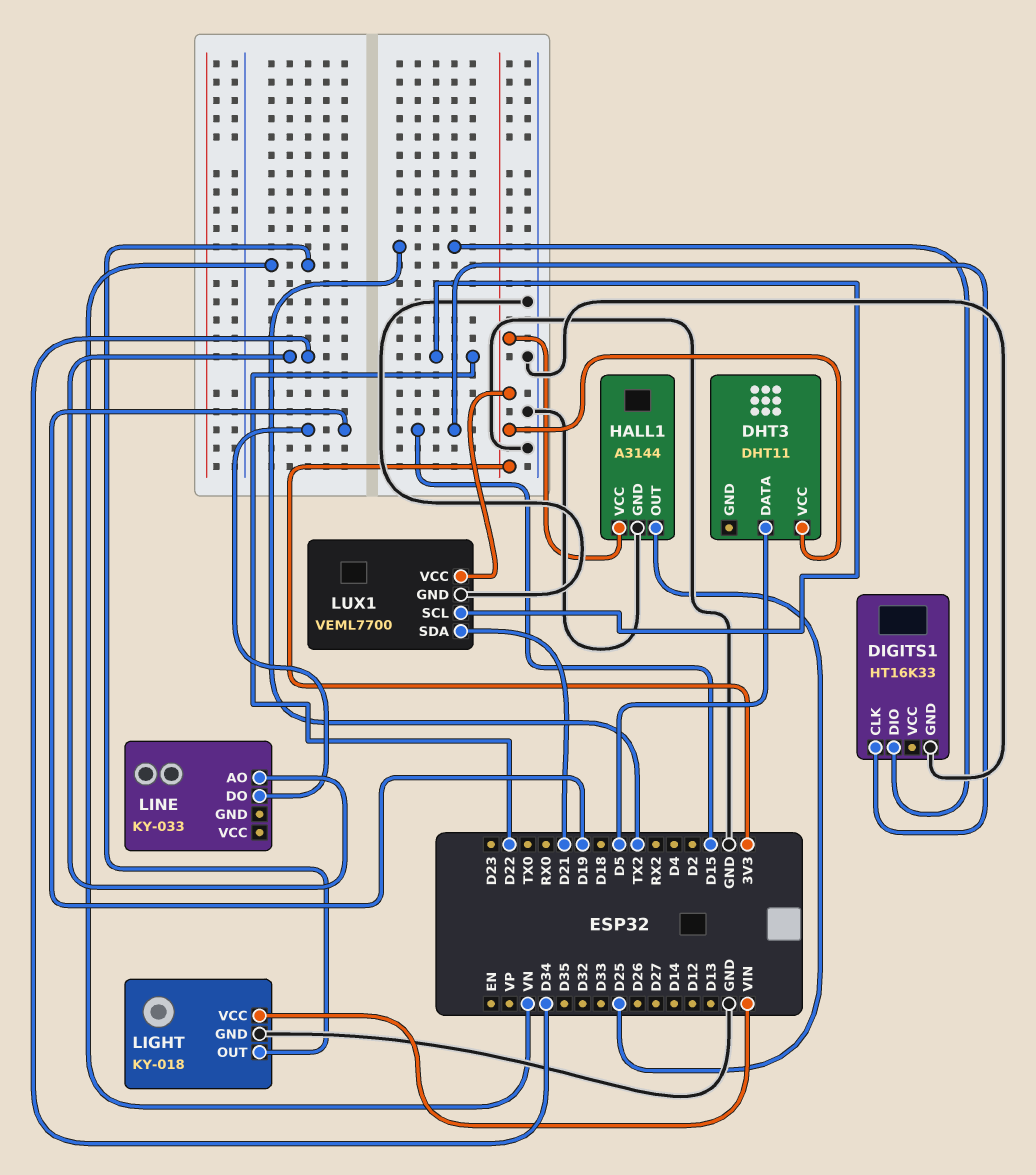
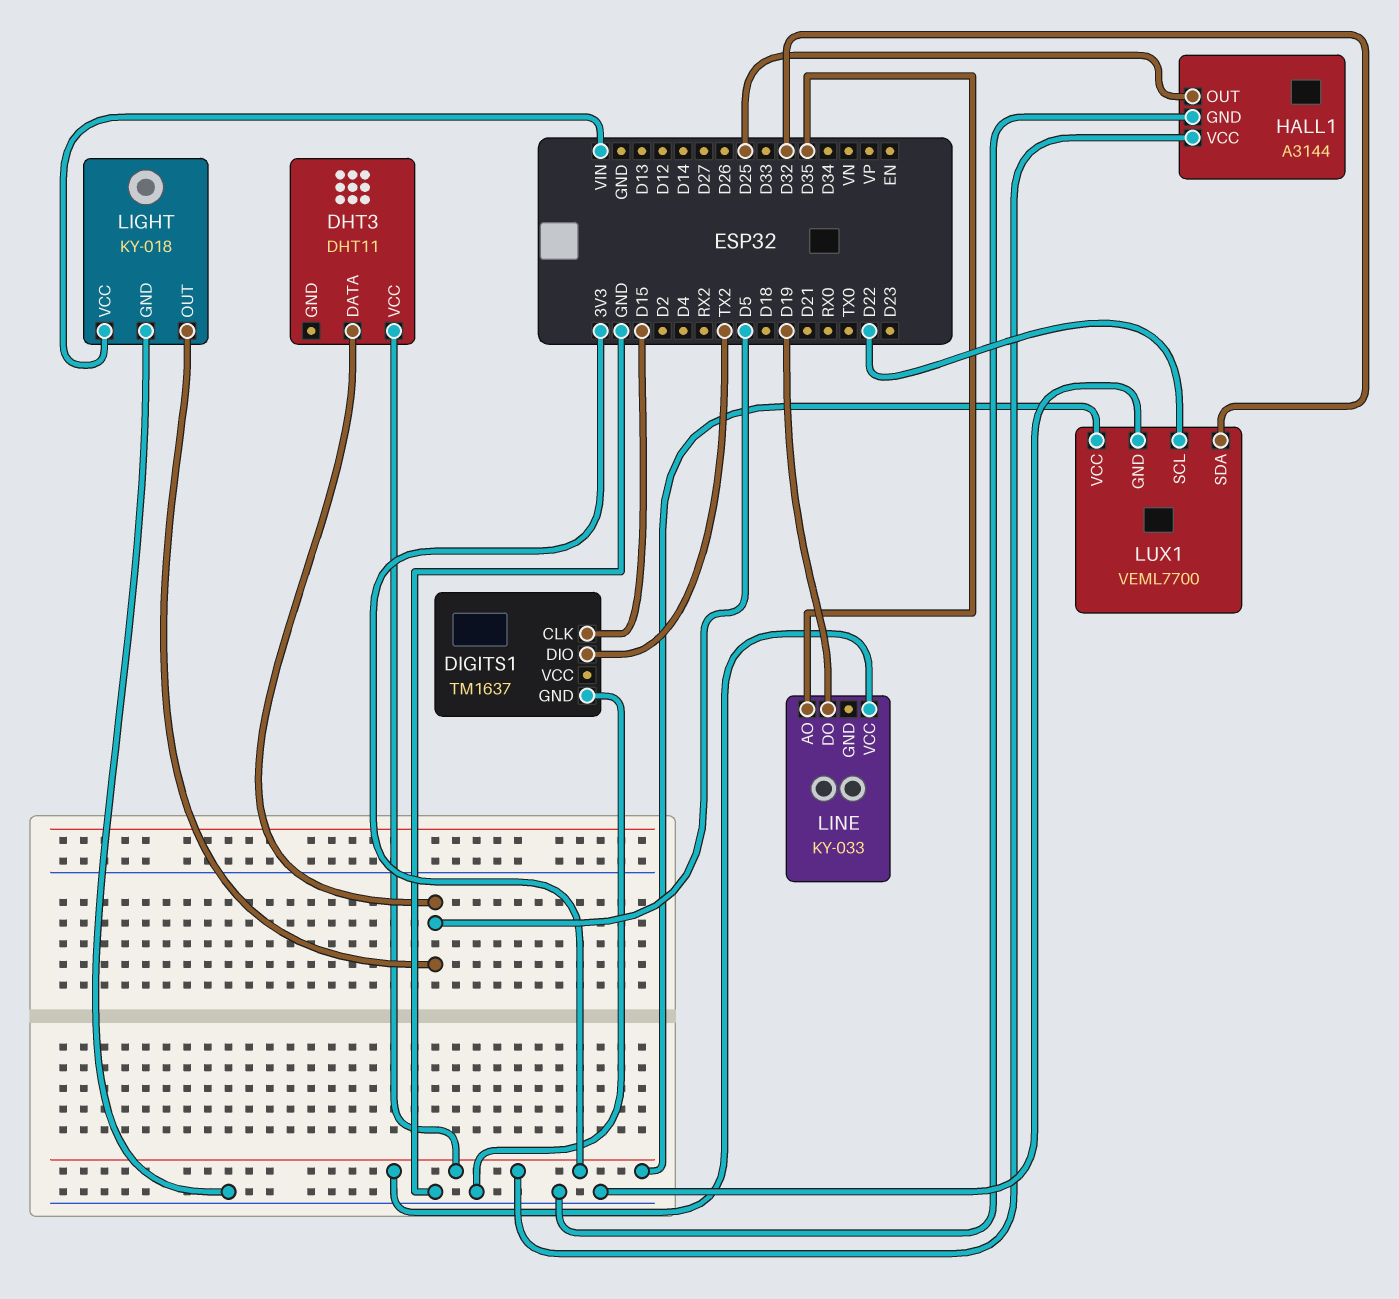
DIGITS1: HT16K33 -> TM1637
LIGHT pin OUT: VN -> D5
LINE pin AO: D34 -> D35
LINE pin VCC: none -> 3V3
LUX1 pin SDA: D21 -> D32

